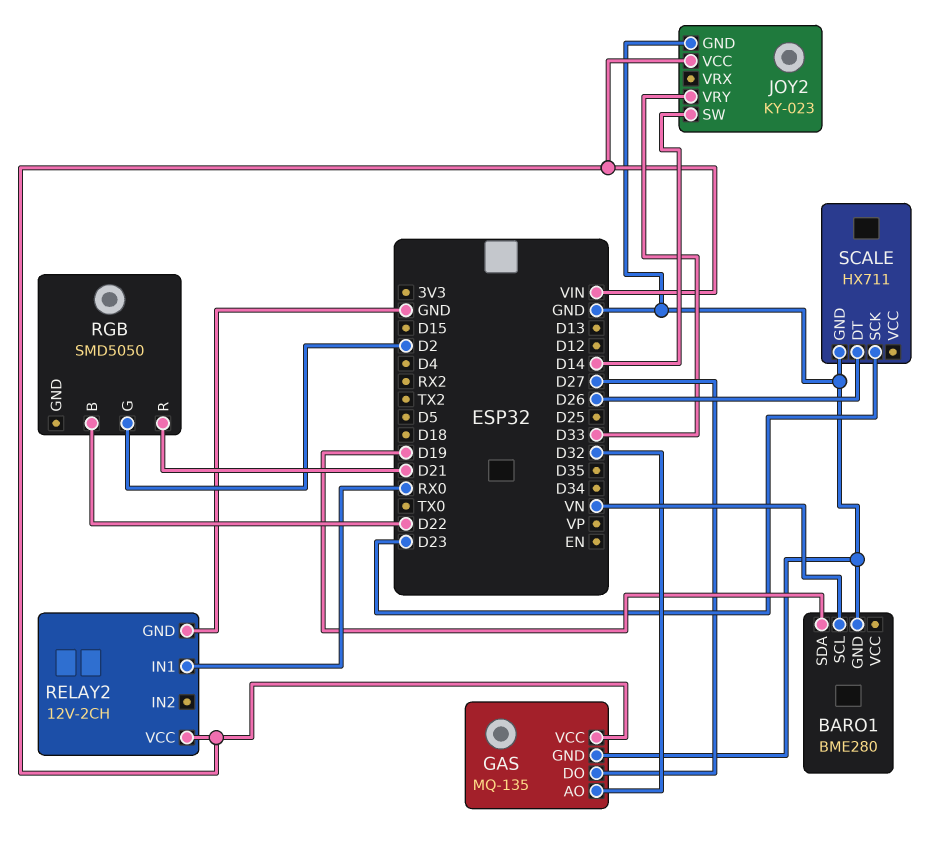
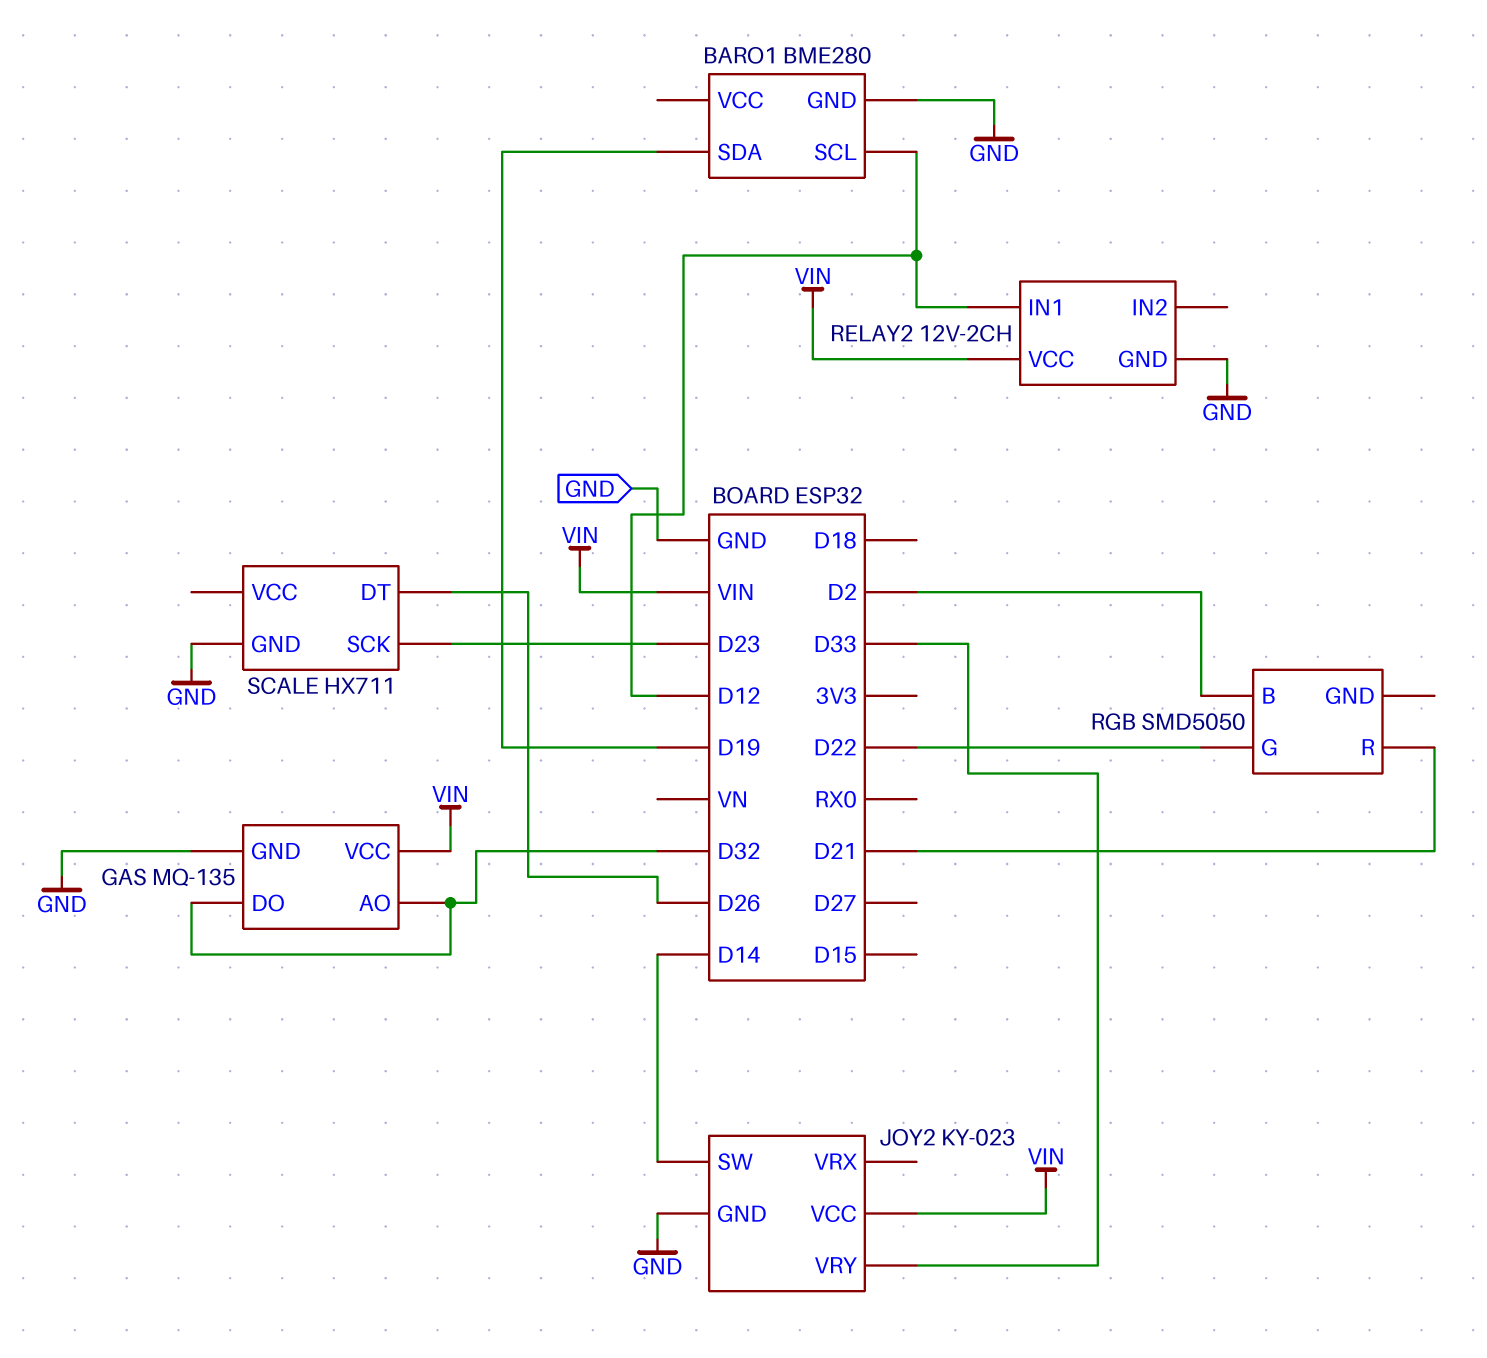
BARO1 pin SCL: VN -> D12
GAS pin DO: D27 -> D32
RELAY2 pin IN1: RX0 -> D12
RGB pin B: D22 -> D2
RGB pin G: D2 -> D22

